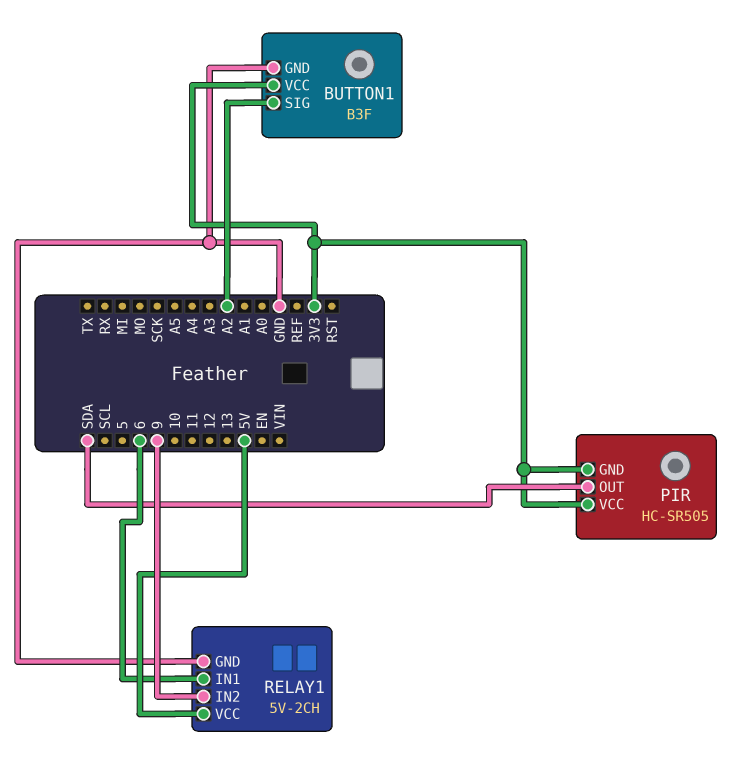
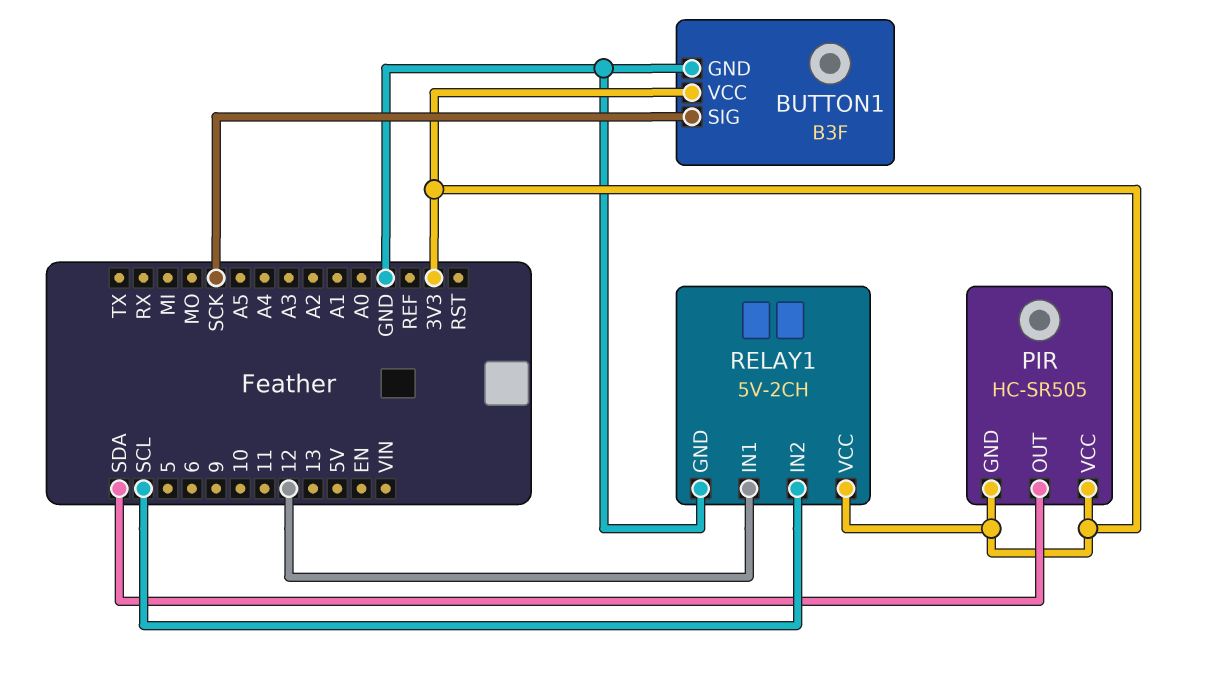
BUTTON1 pin SIG: A2 -> SCK
RELAY1 pin IN1: 6 -> 12
RELAY1 pin IN2: 9 -> SCL
RELAY1 pin VCC: 5V -> 3V3

